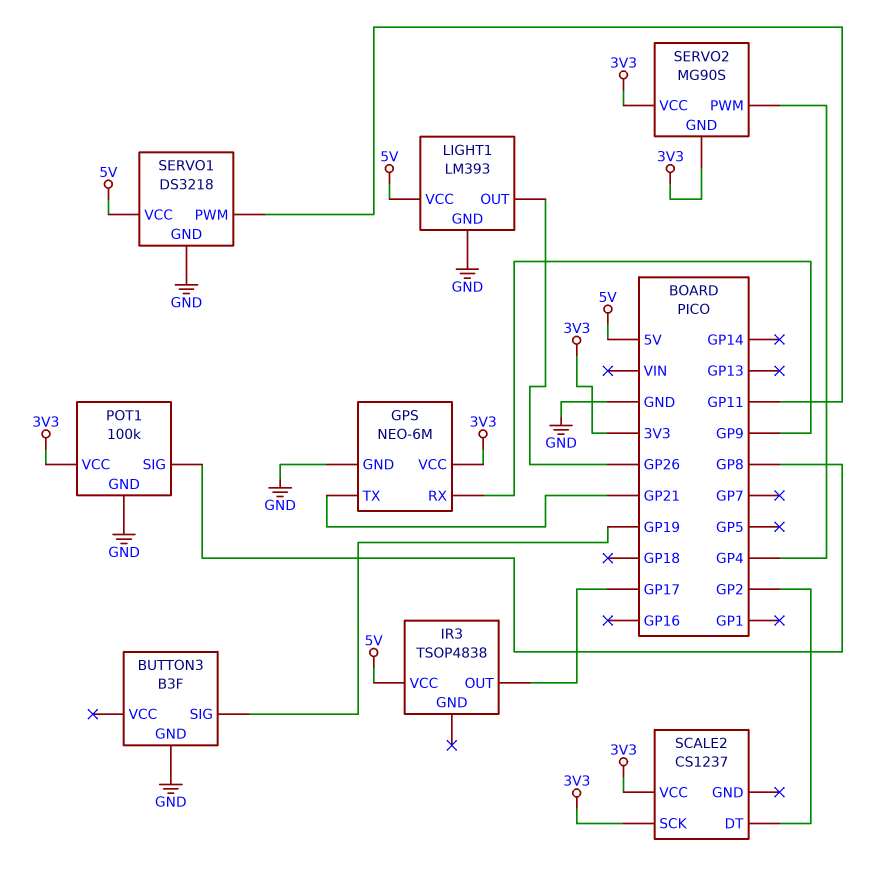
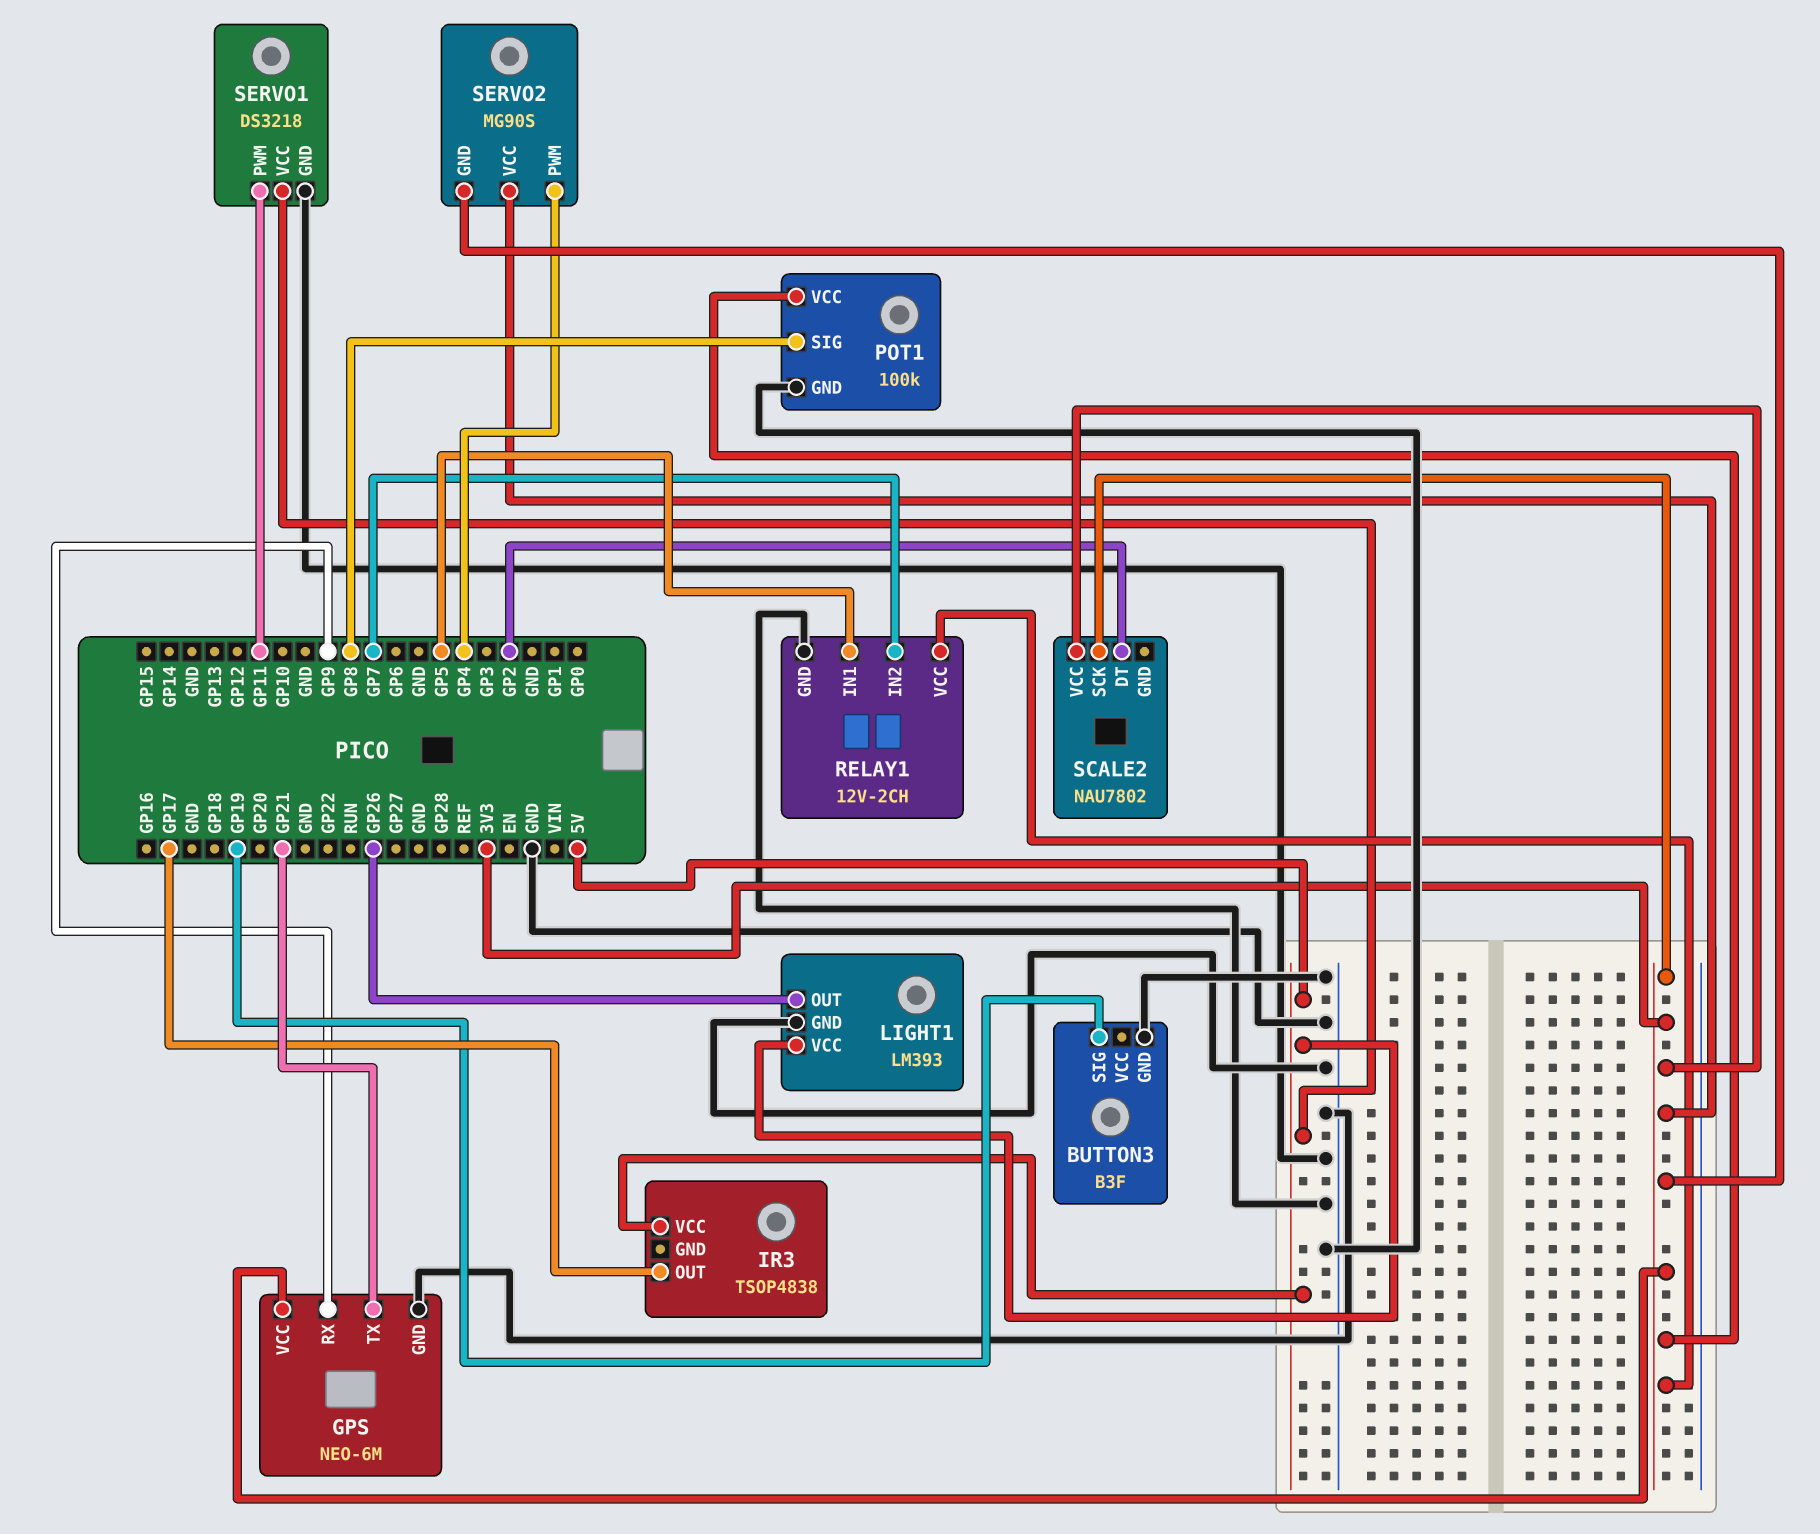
RELAY1: none -> 12V-2CH
RELAY1 pin GND: none -> GND
RELAY1 pin IN1: none -> GP5
RELAY1 pin IN2: none -> GP7
RELAY1 pin VCC: none -> 3V3
SCALE2: CS1237 -> NAU7802

